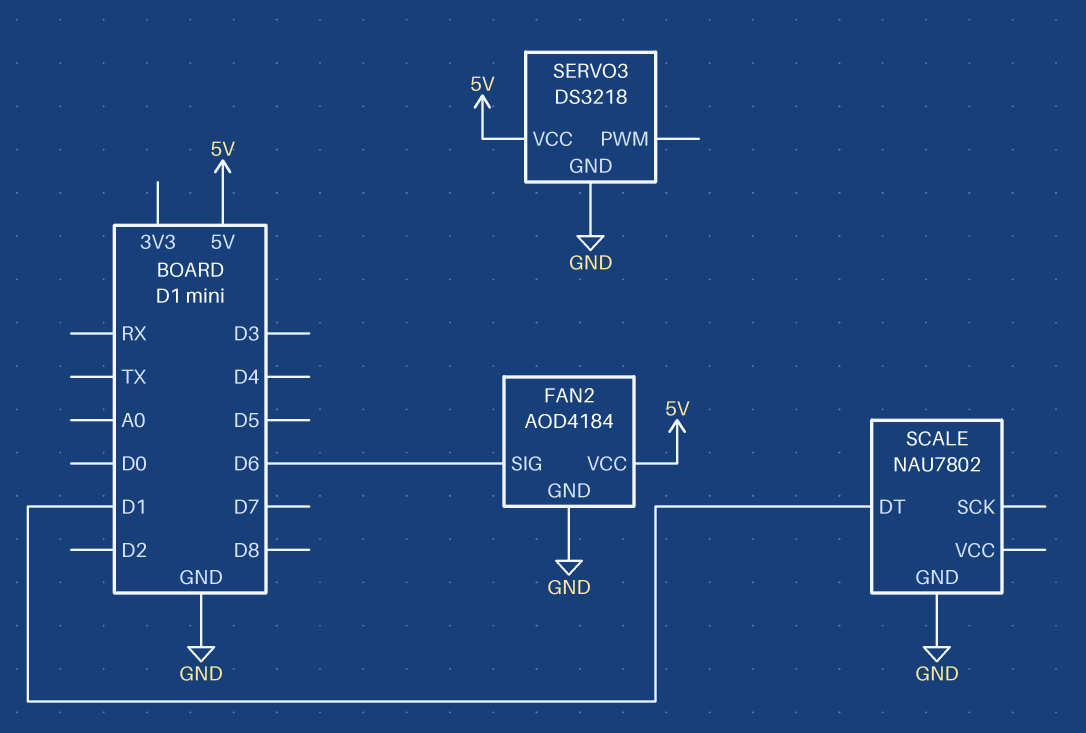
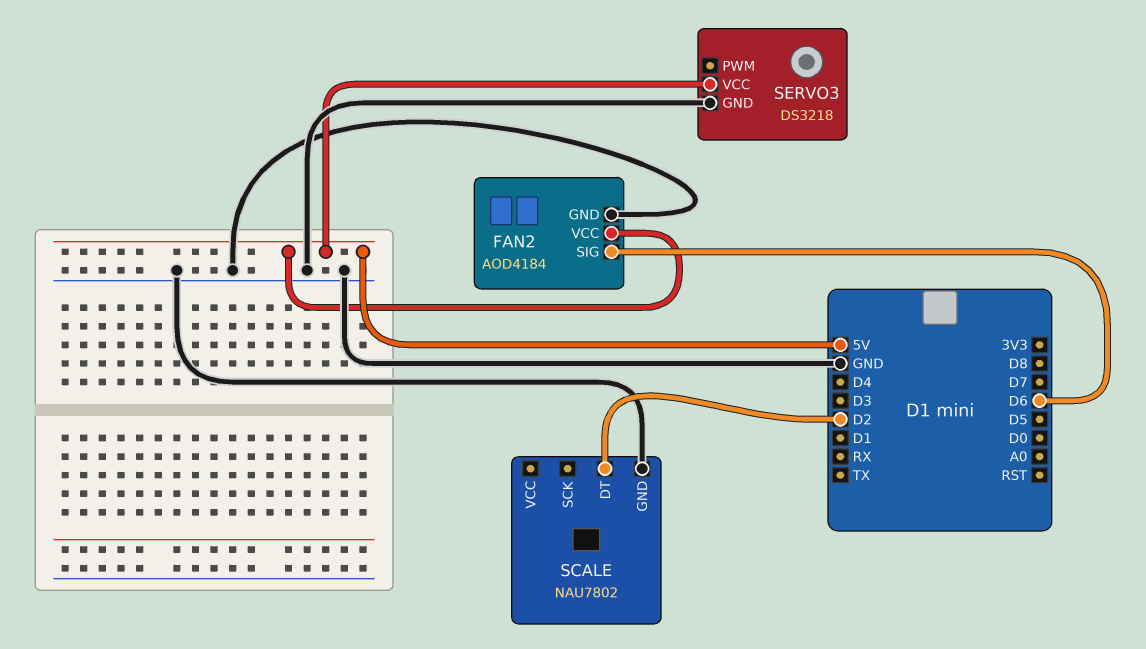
SCALE pin DT: D1 -> D2

